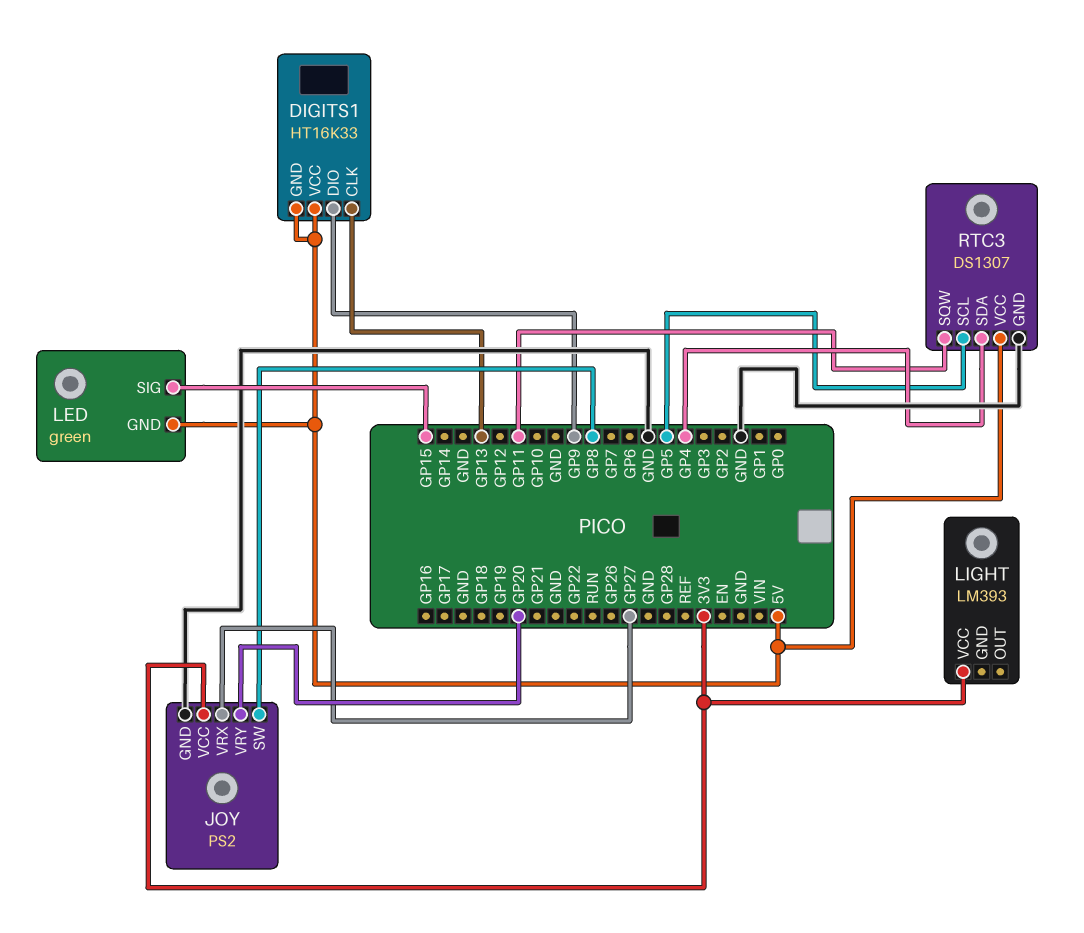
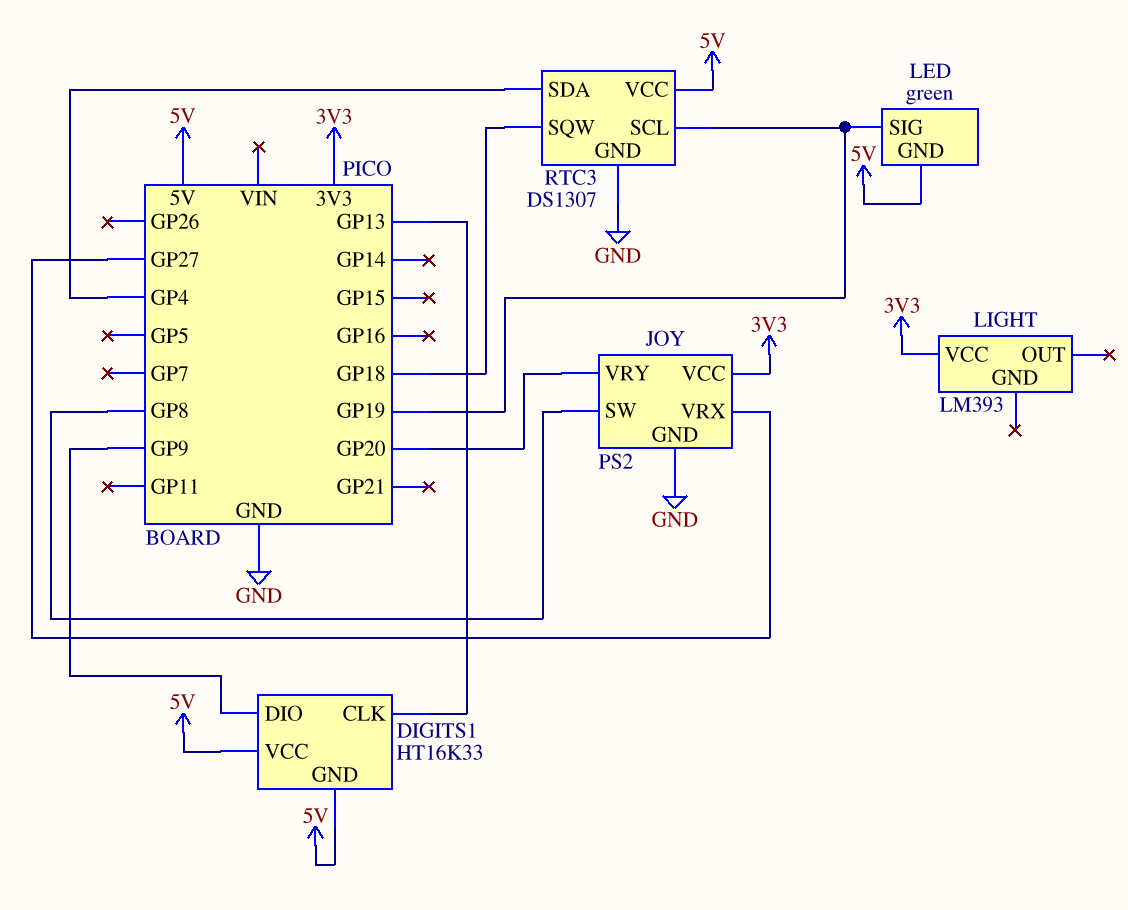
LED pin SIG: GP15 -> GP19
RTC3 pin SCL: GP5 -> GP19
RTC3 pin SQW: GP11 -> GP18

